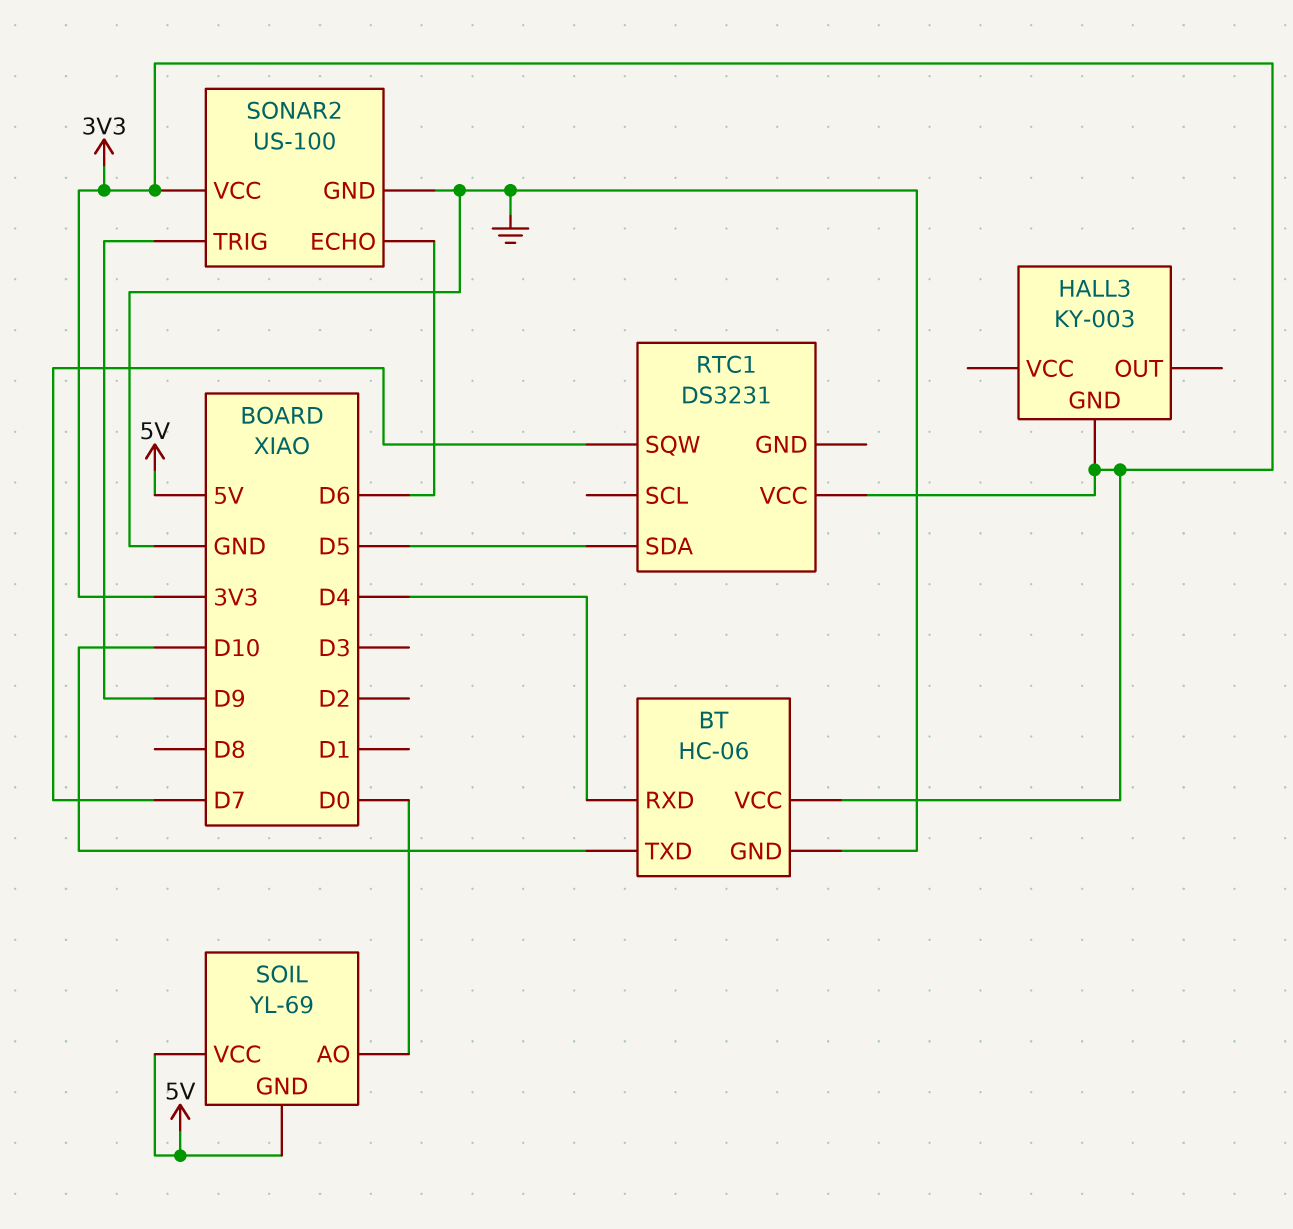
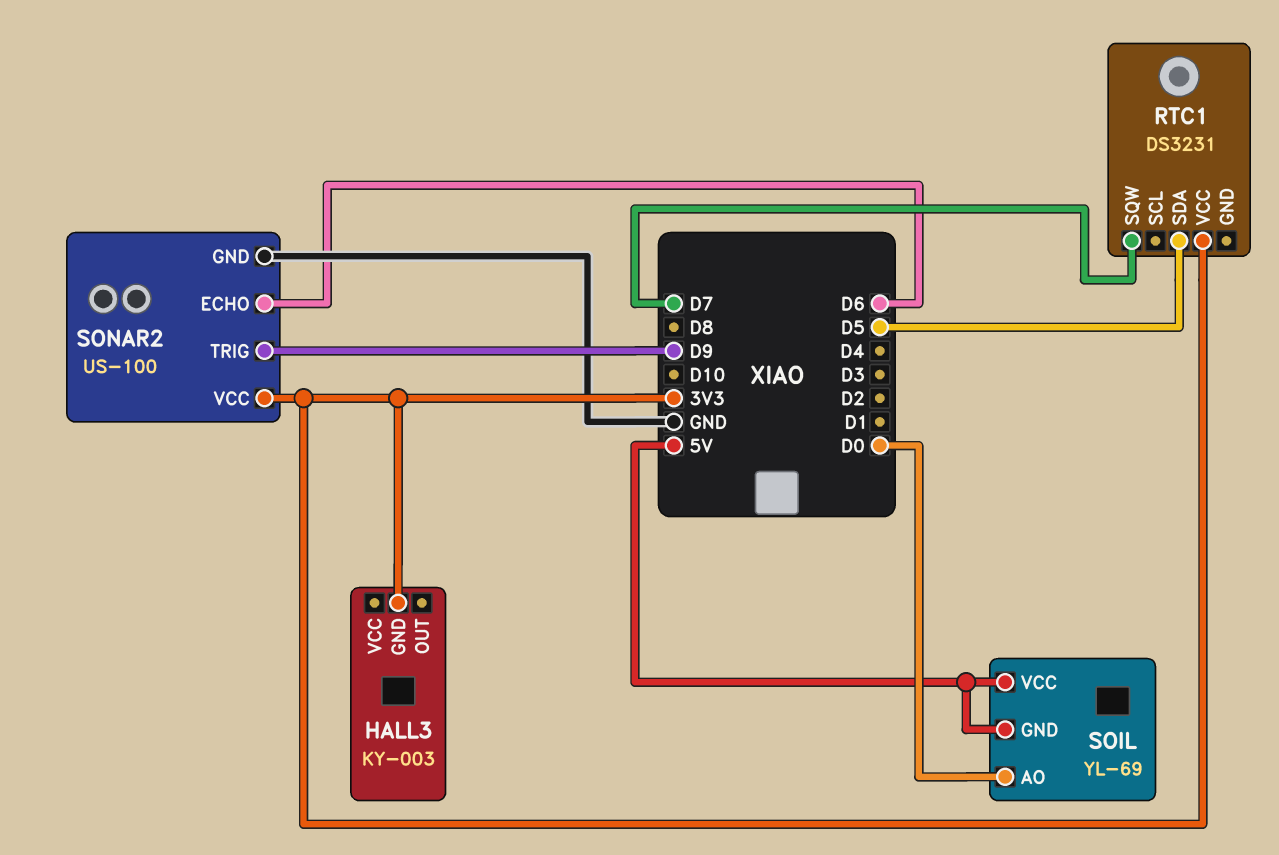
BT: HC-06 -> none
BT pin GND: GND -> none
BT pin RXD: D4 -> none
BT pin TXD: D10 -> none
BT pin VCC: 3V3 -> none

